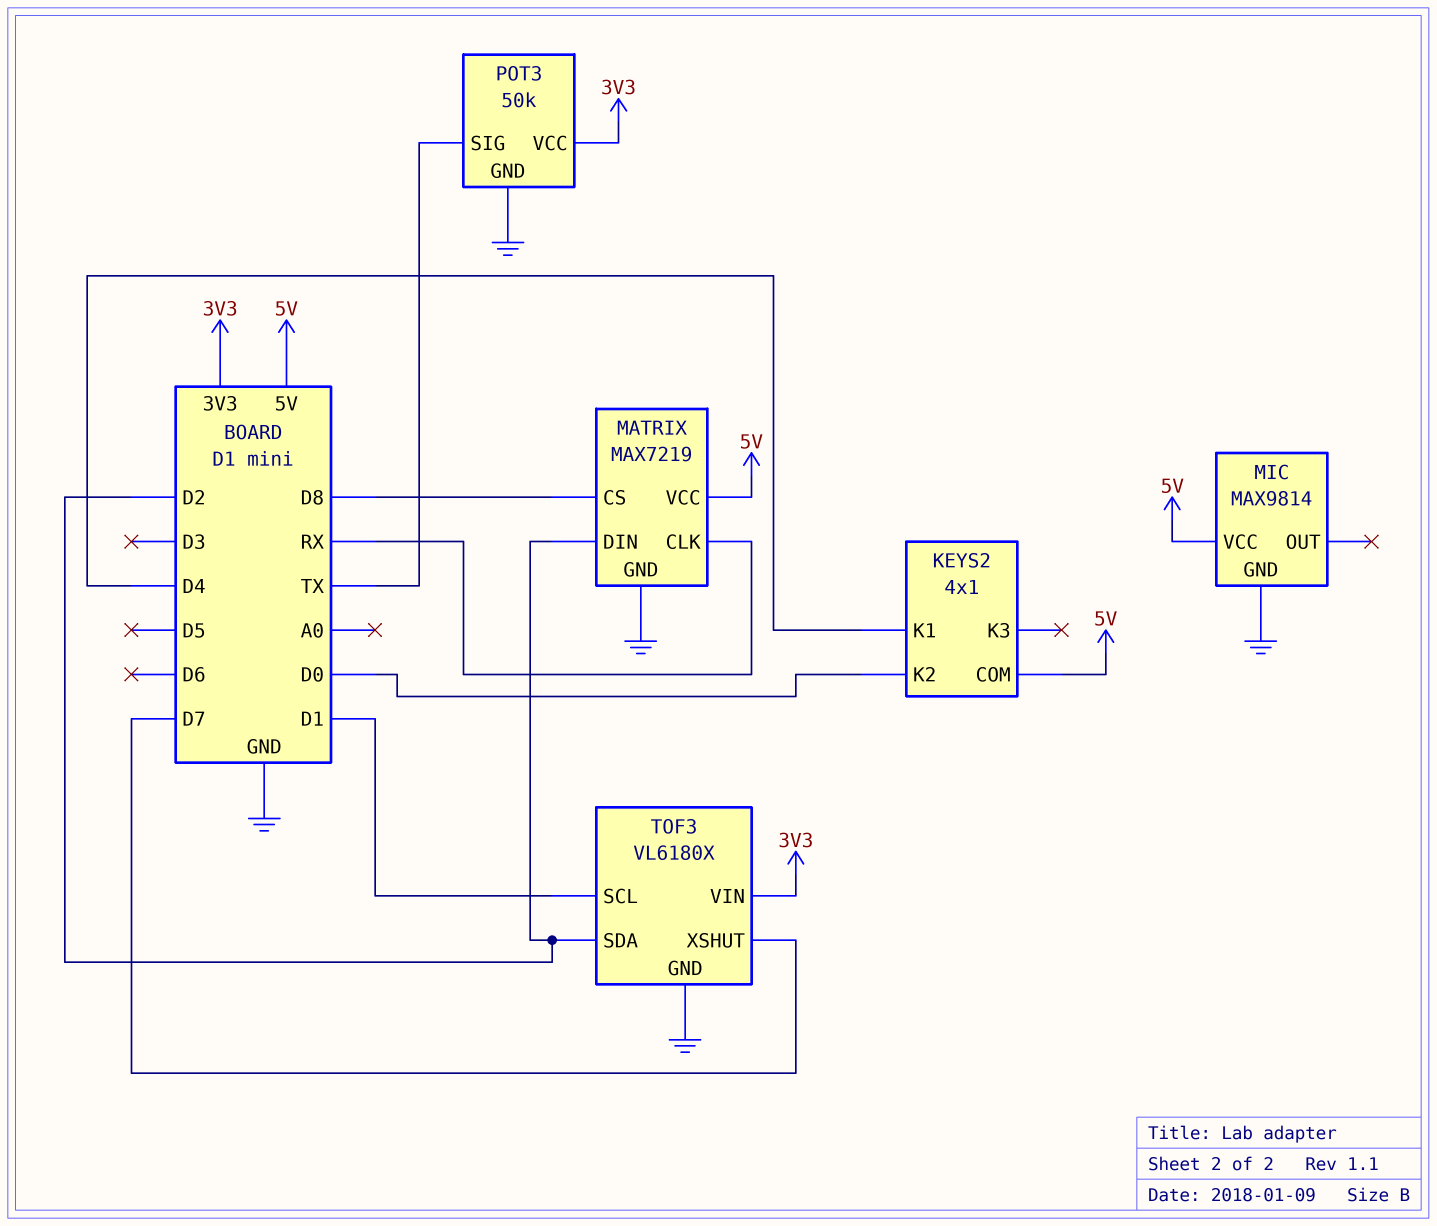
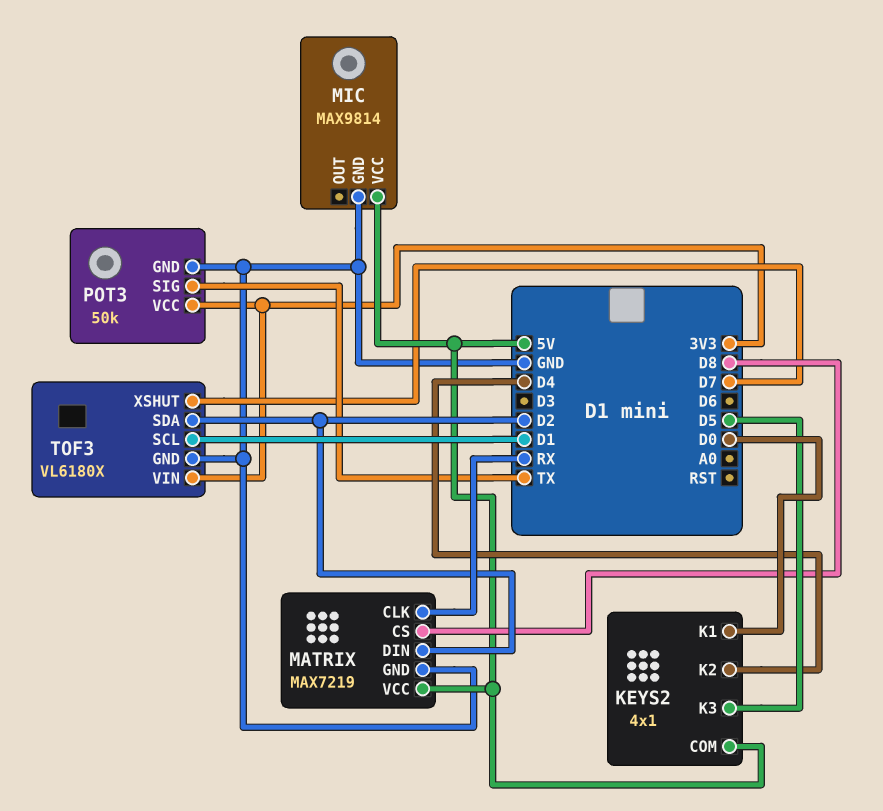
KEYS2 pin K1: D4 -> D0
KEYS2 pin K2: D0 -> D4
KEYS2 pin K3: none -> D5

